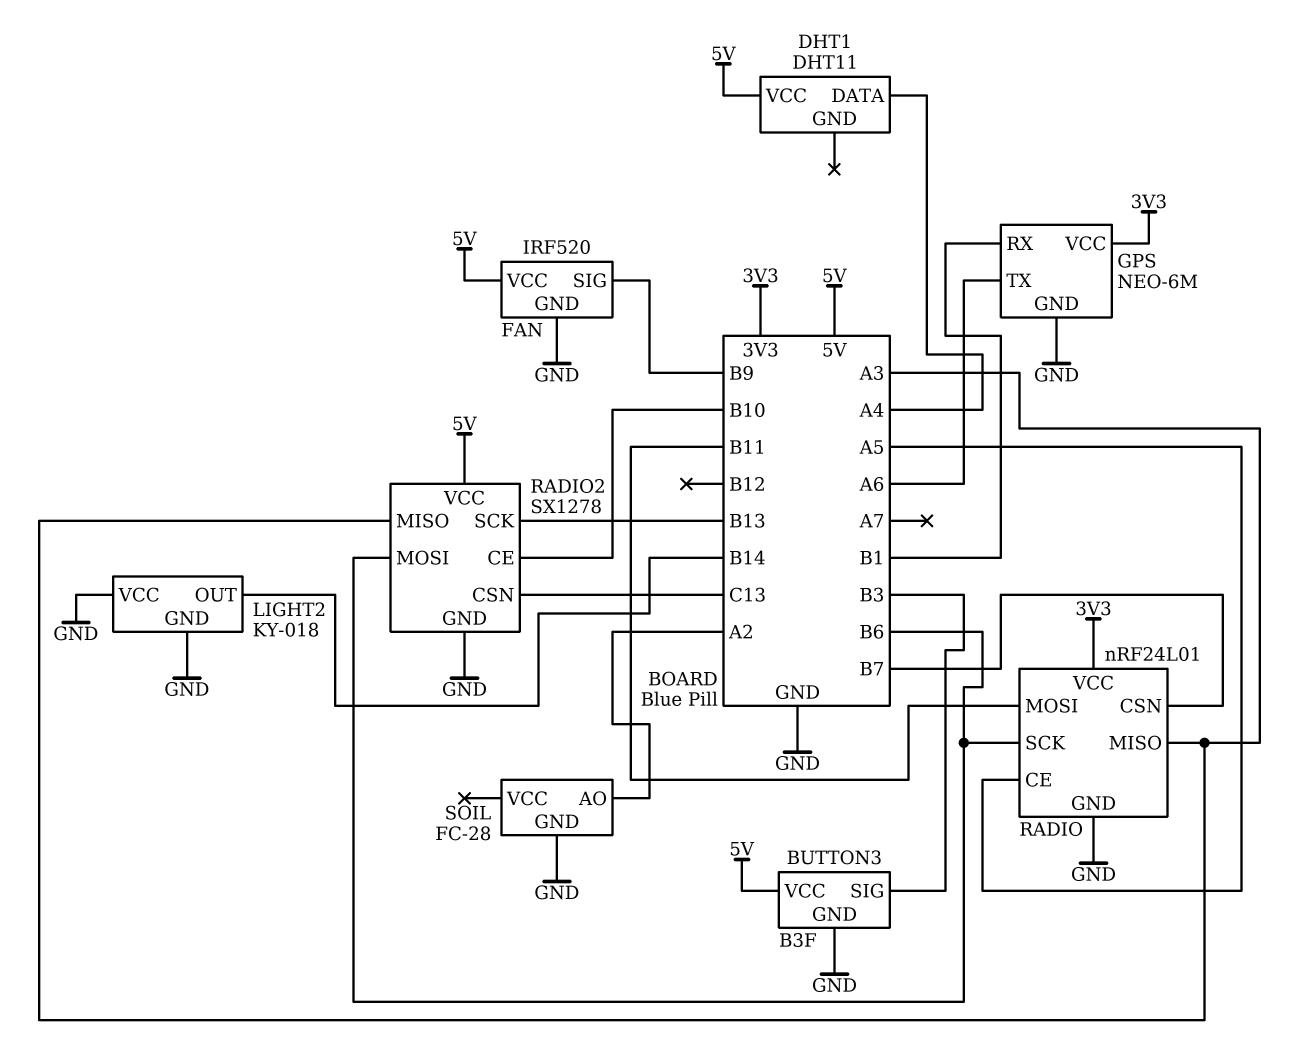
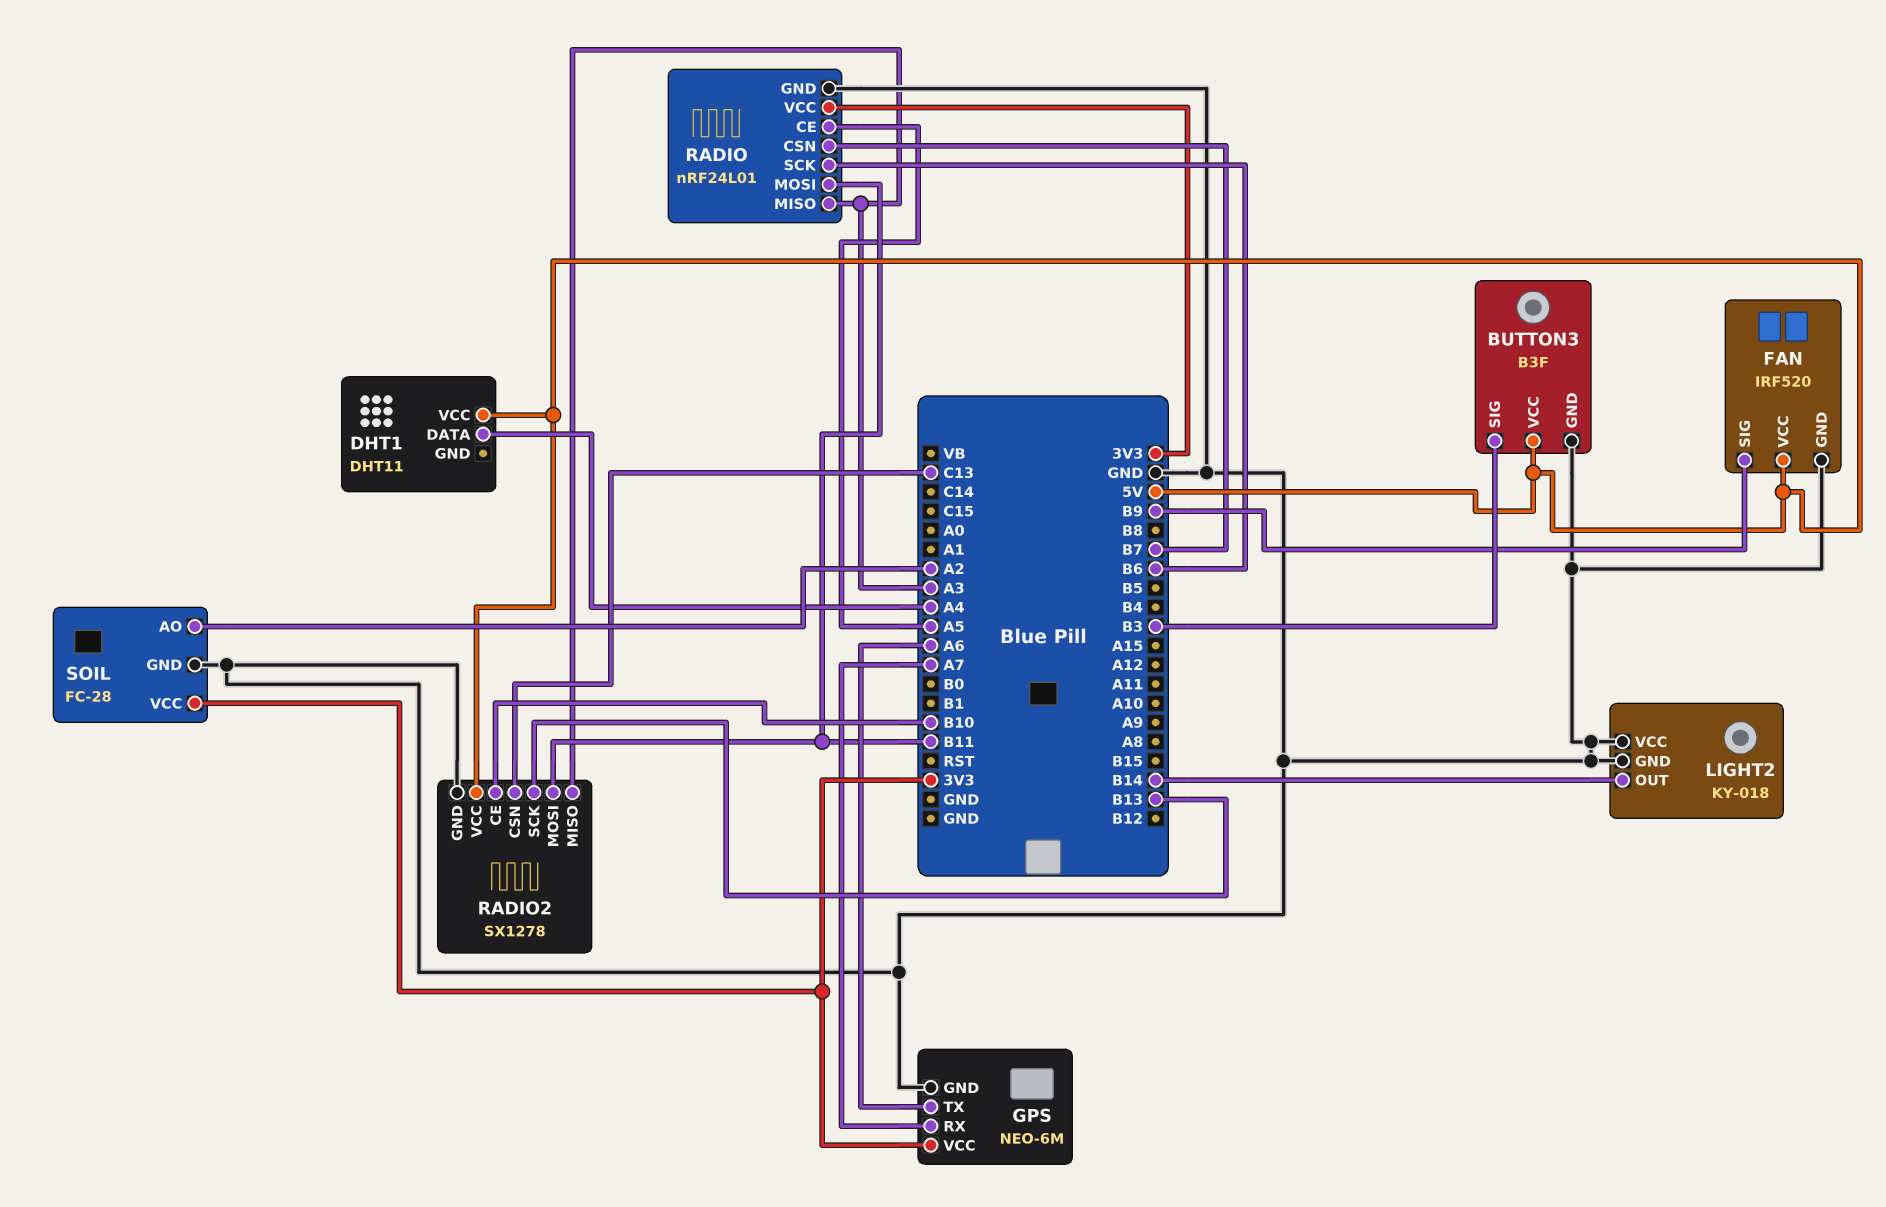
GPS pin RX: B1 -> A7
RADIO2 pin MOSI: B6 -> B11
SOIL pin VCC: none -> 3V3

